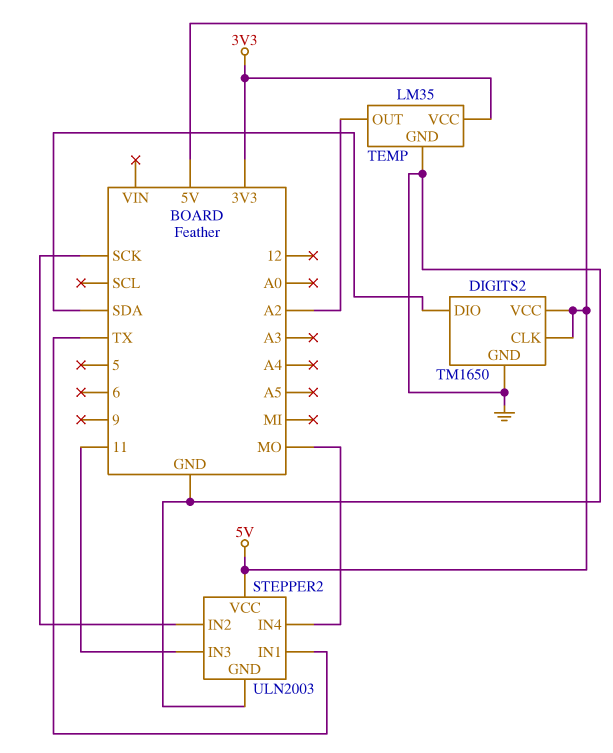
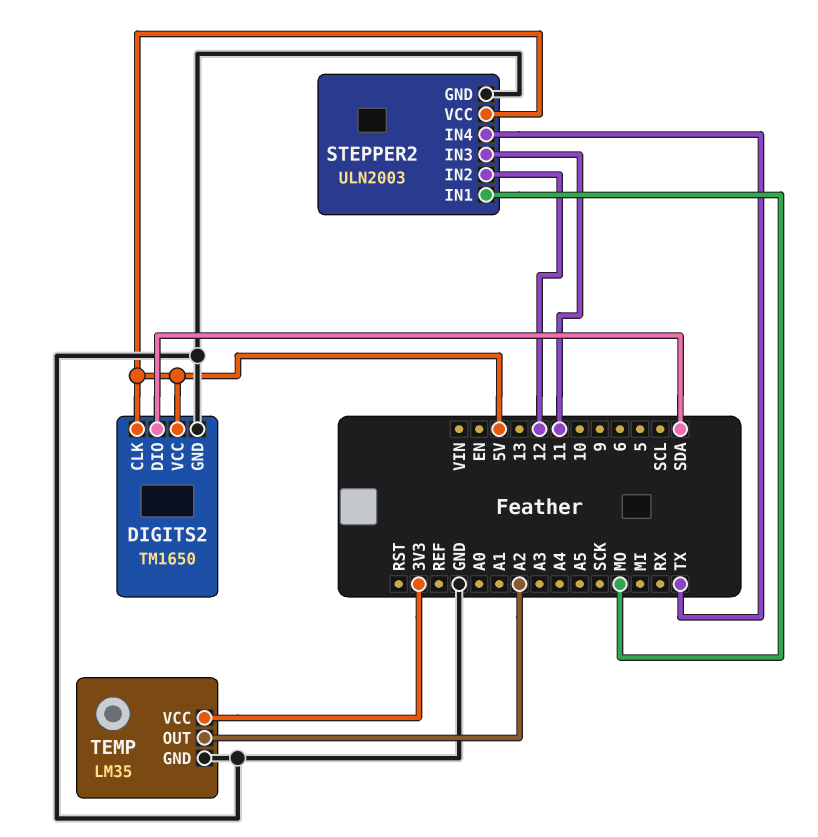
STEPPER2 pin IN1: TX -> MO
STEPPER2 pin IN2: SCK -> 12
STEPPER2 pin IN4: MO -> TX

